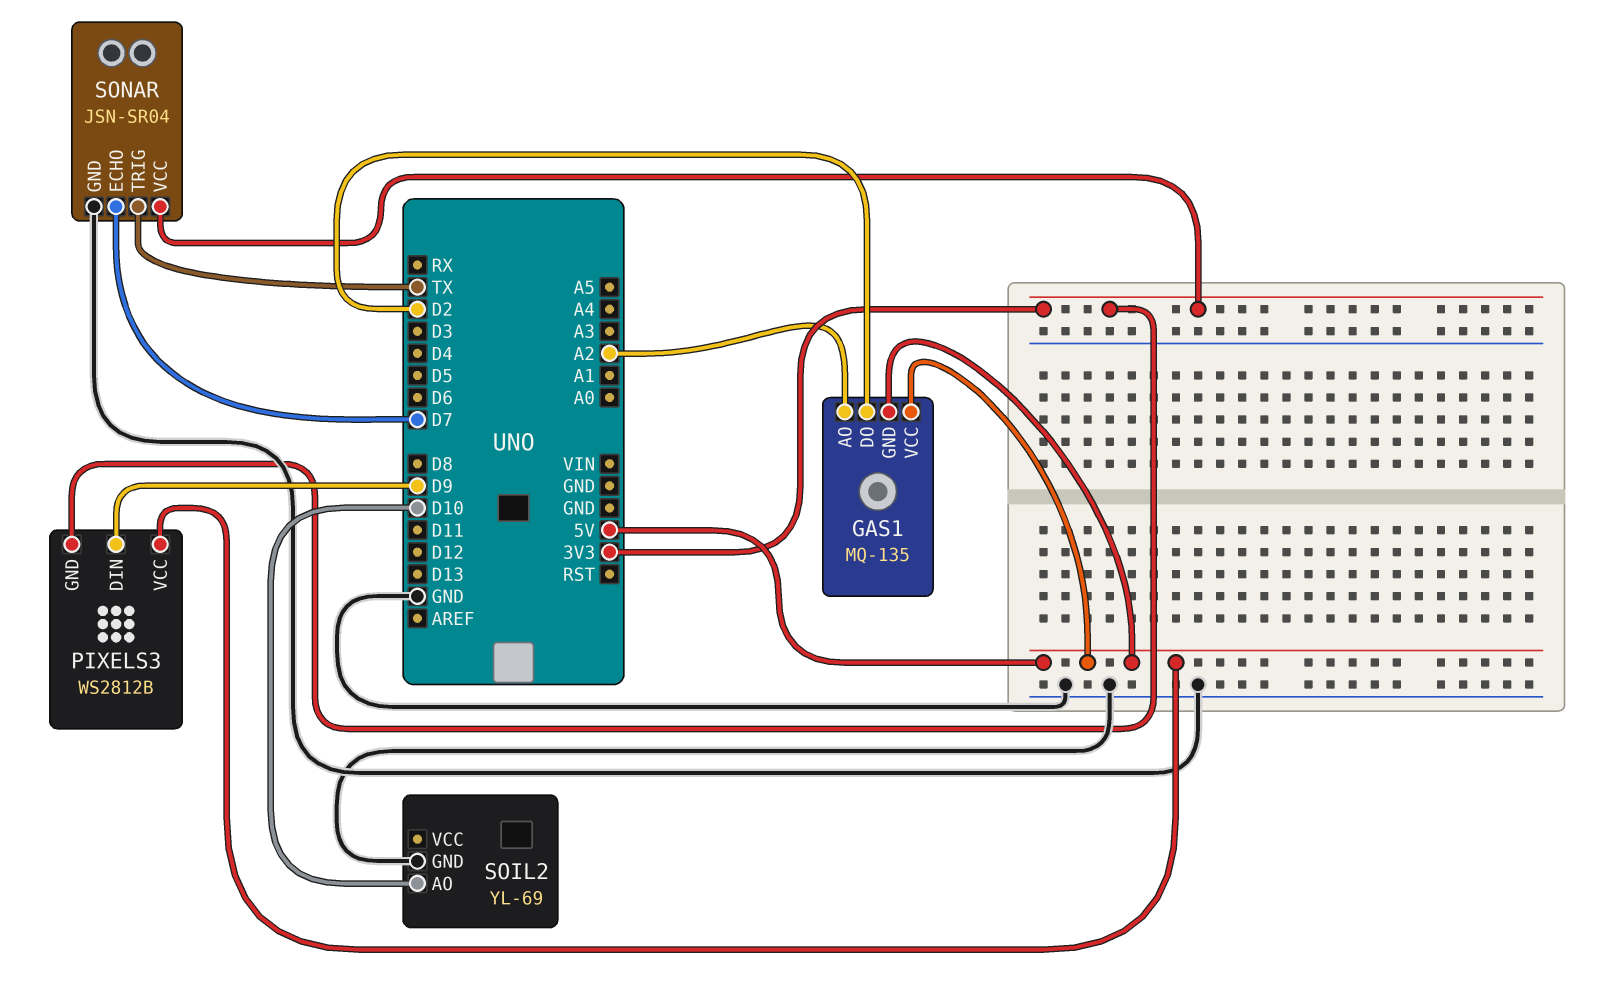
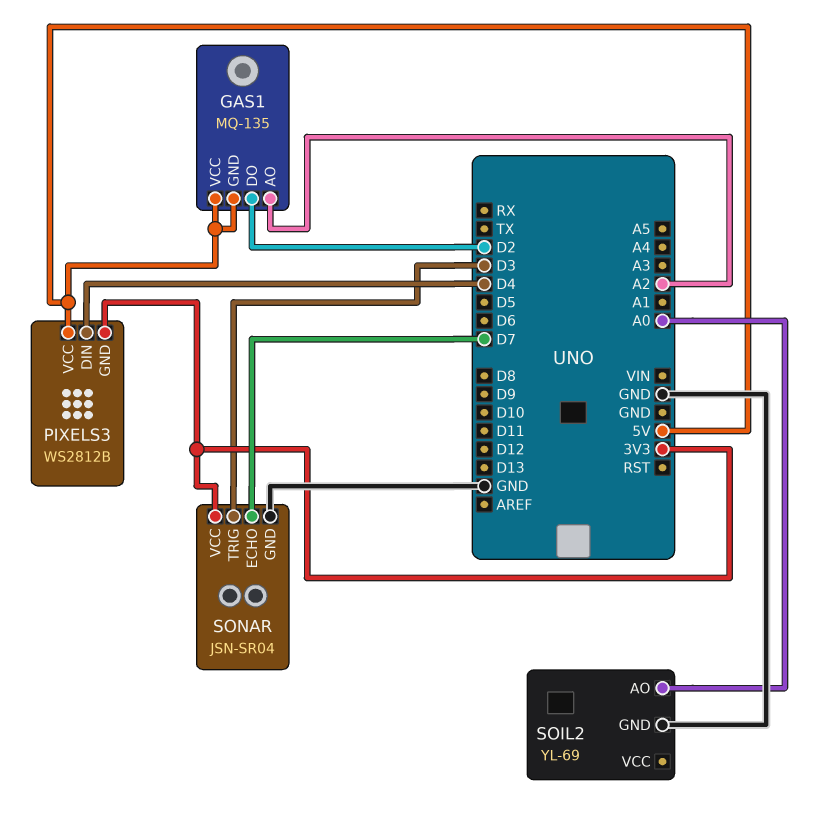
PIXELS3 pin DIN: D9 -> D4
SOIL2 pin AO: D10 -> A0
SONAR pin TRIG: TX -> D3

